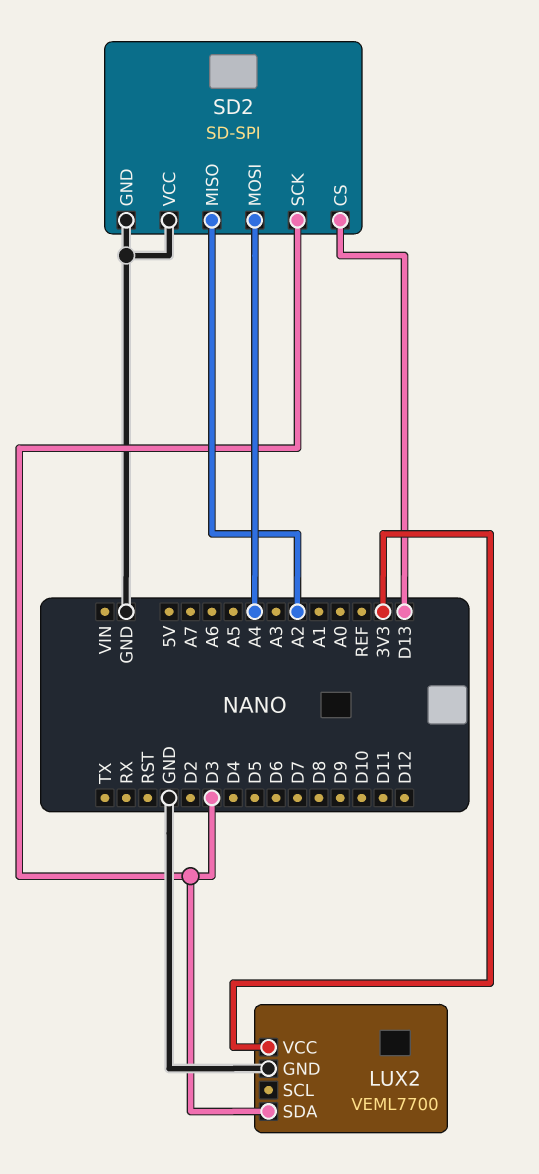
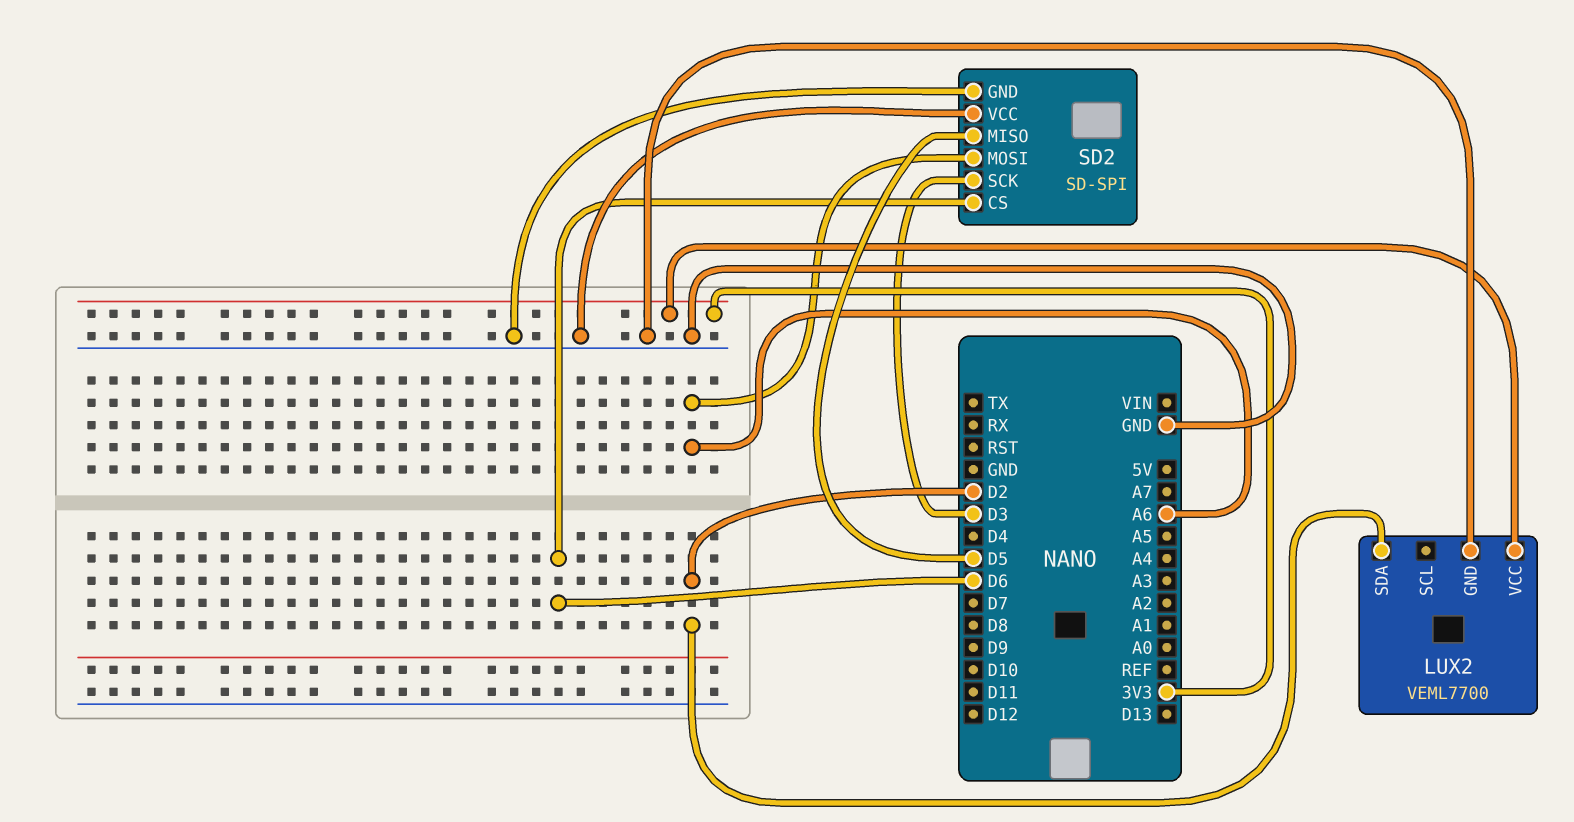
LUX2 pin SDA: D3 -> D2
SD2 pin CS: D13 -> D6
SD2 pin MISO: A2 -> D5
SD2 pin MOSI: A4 -> A6

